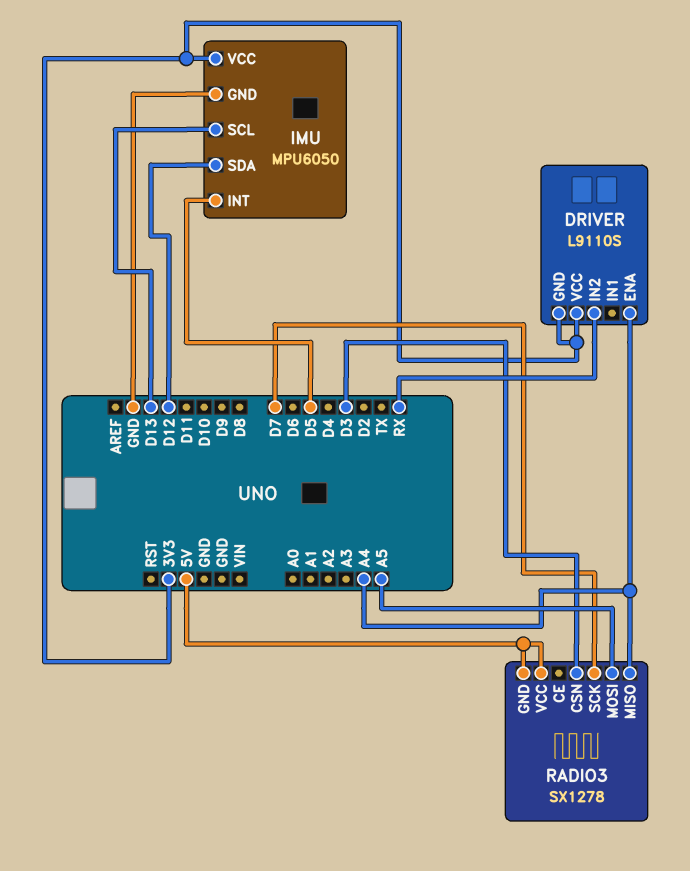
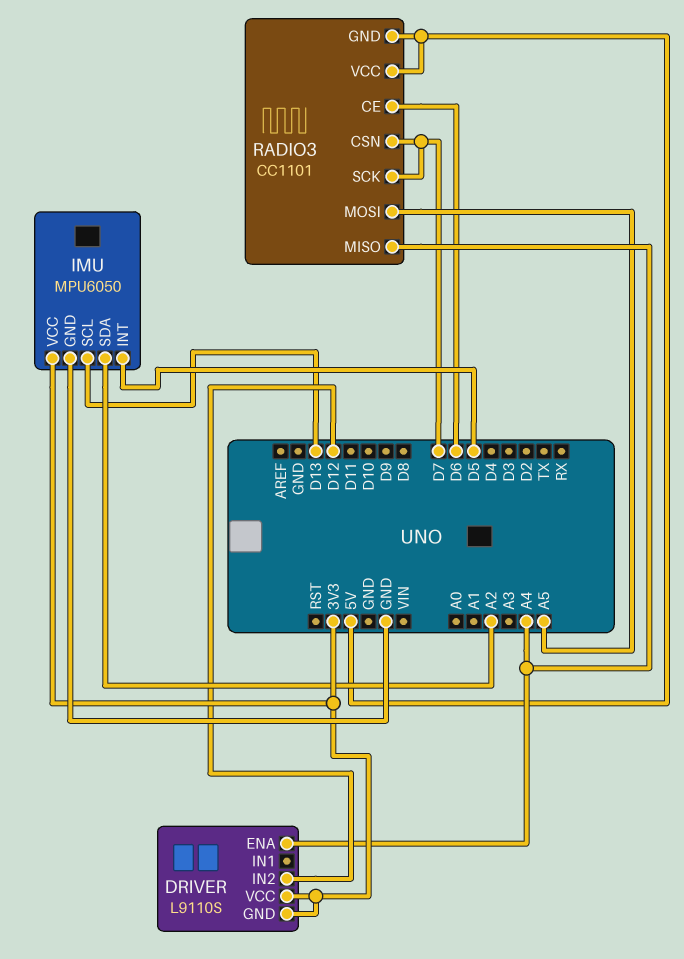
DRIVER pin IN2: RX -> D12
IMU pin SDA: D12 -> A2
RADIO3: SX1278 -> CC1101
RADIO3 pin CE: none -> D6
RADIO3 pin CSN: D3 -> D7

